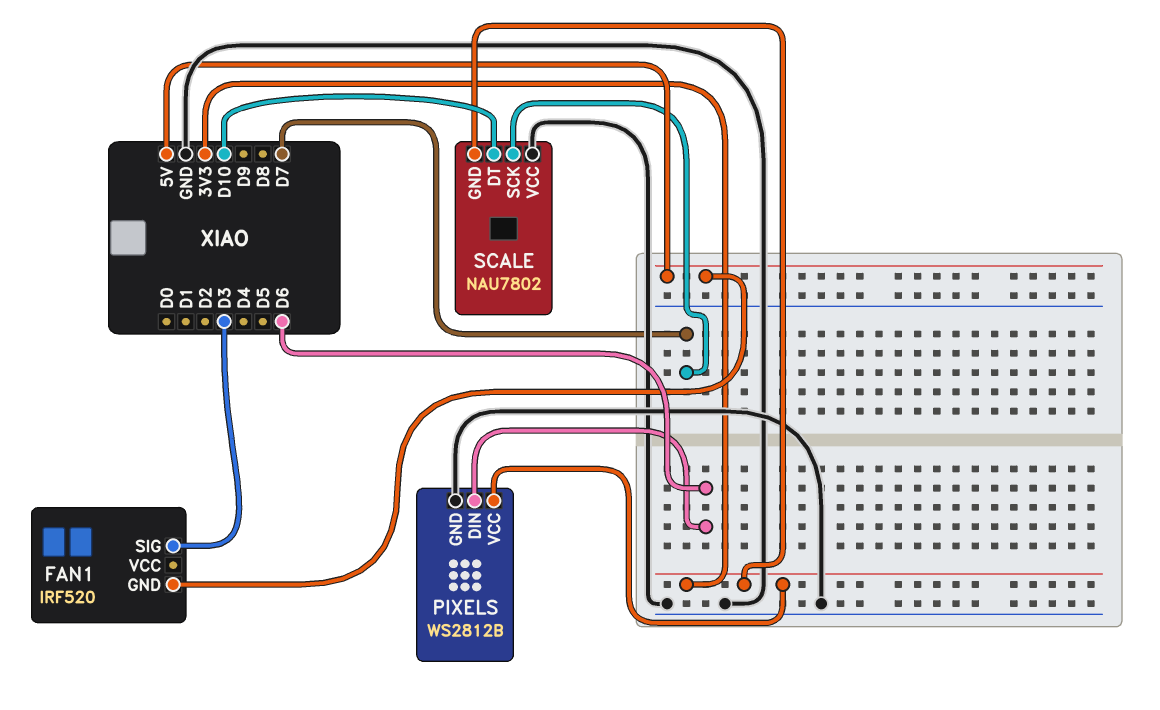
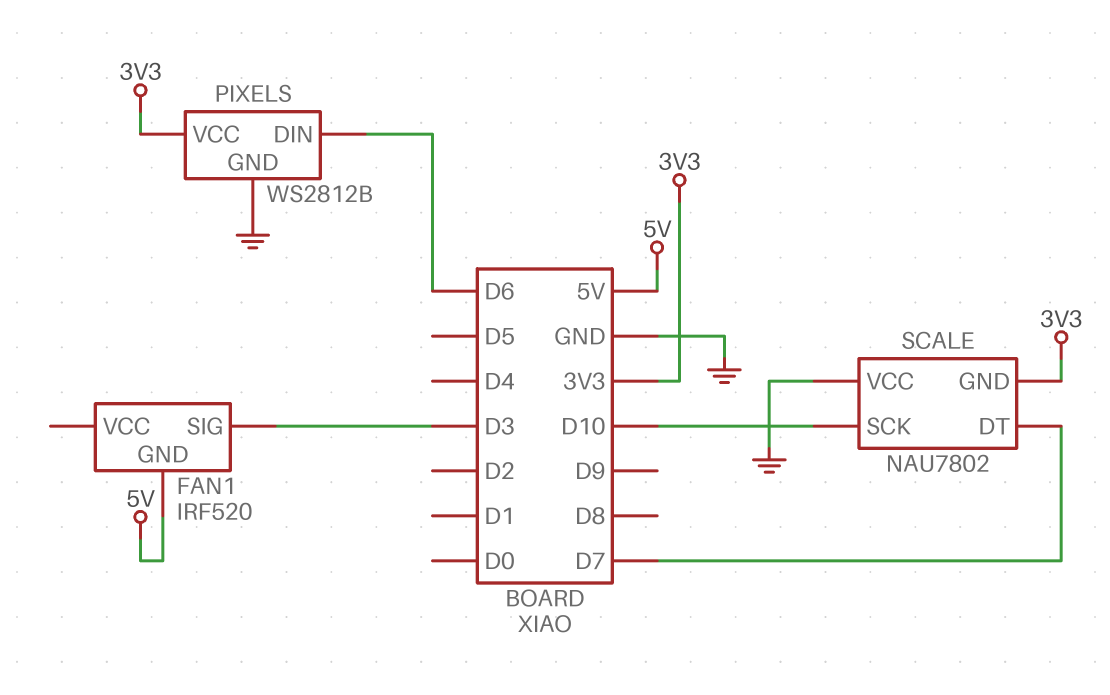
SCALE pin DT: D10 -> D7
SCALE pin SCK: D7 -> D10

